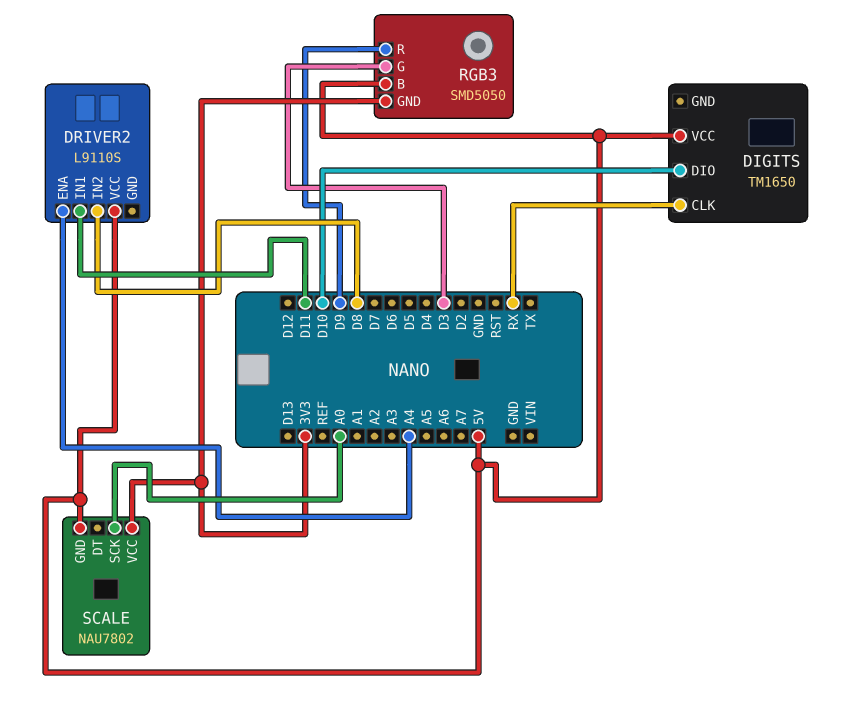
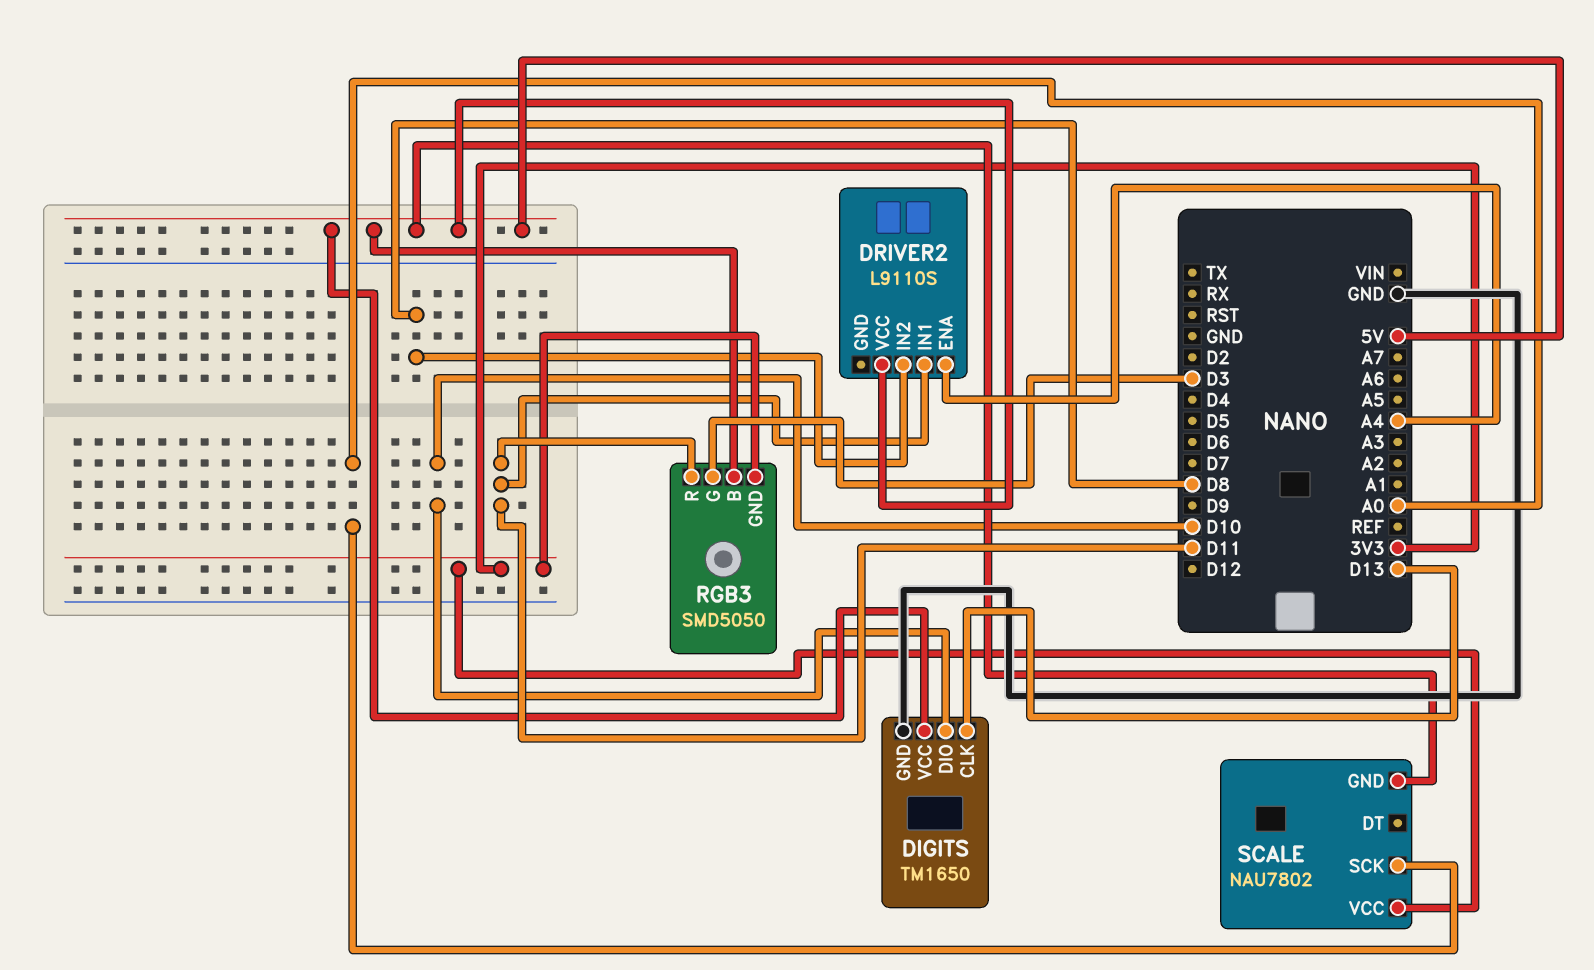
DIGITS pin CLK: RX -> D13
DIGITS pin GND: none -> GND
RGB3 pin R: D9 -> D11

